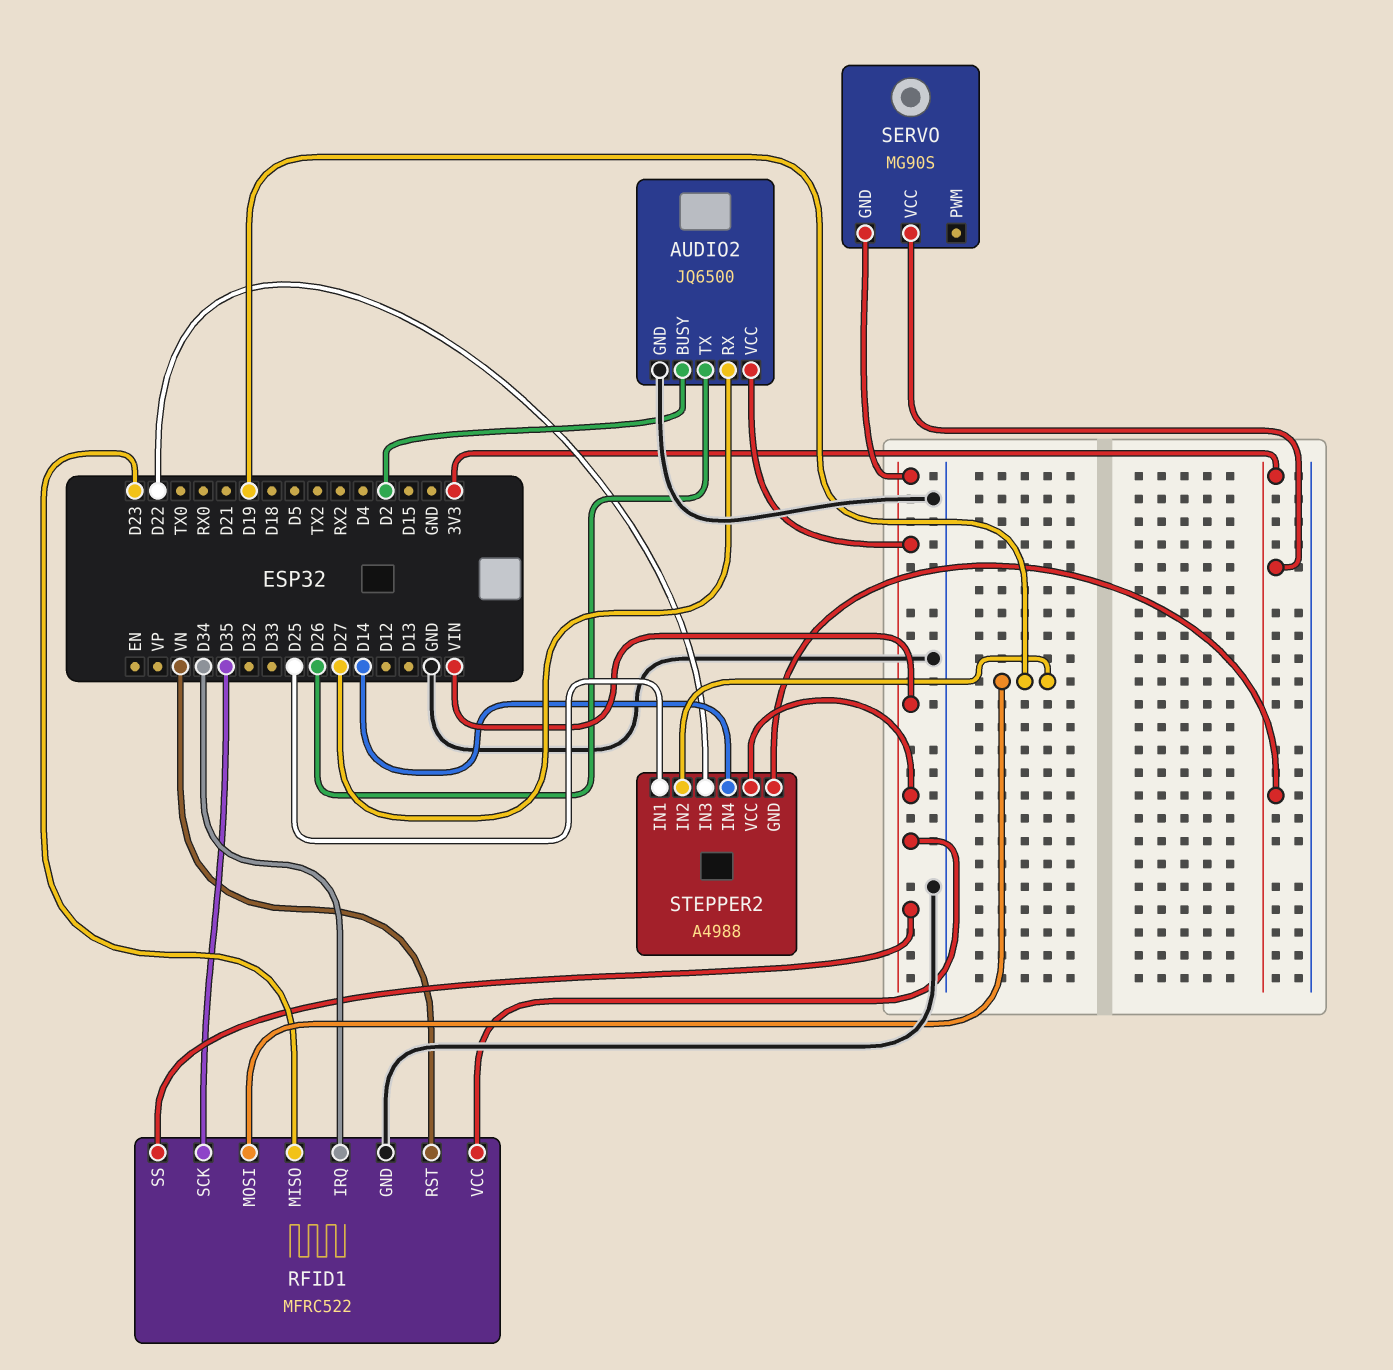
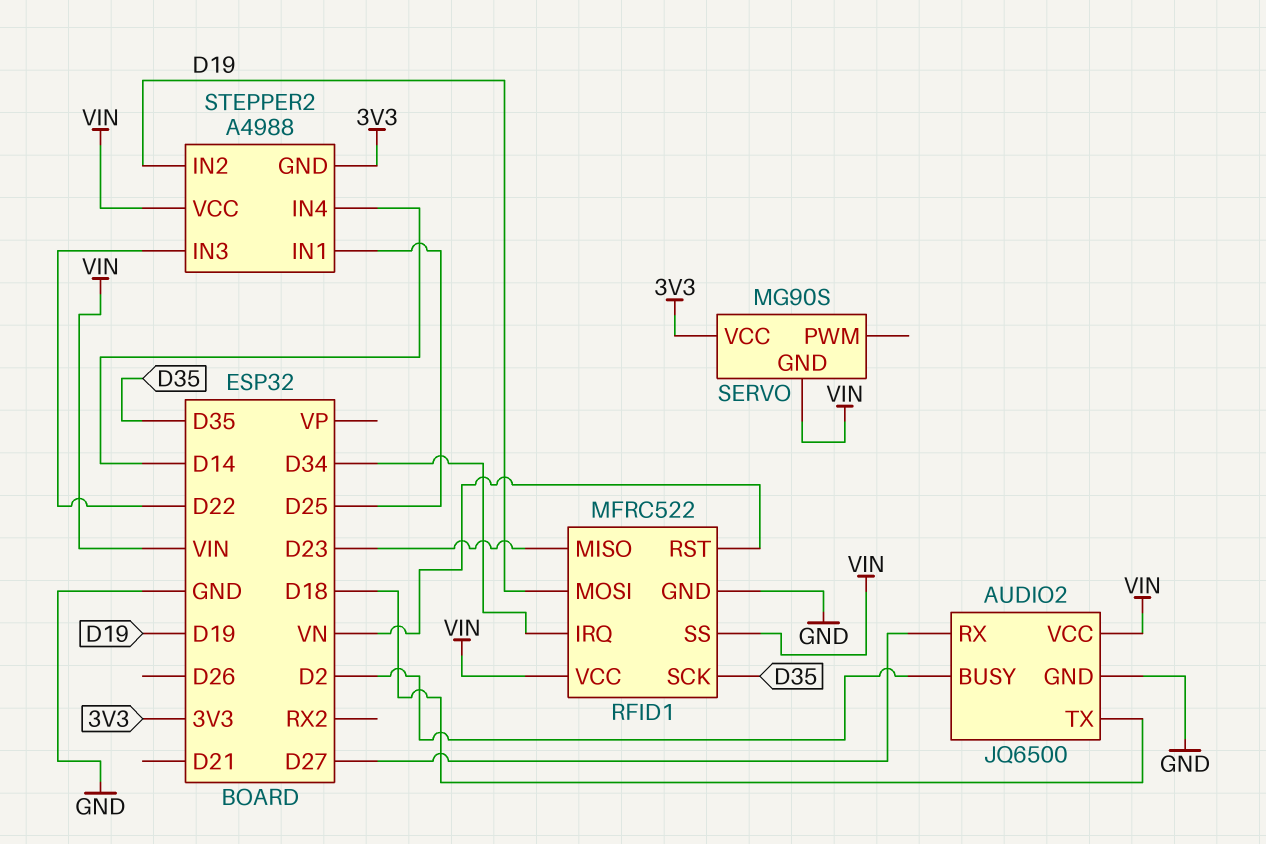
AUDIO2 pin TX: D26 -> D18

